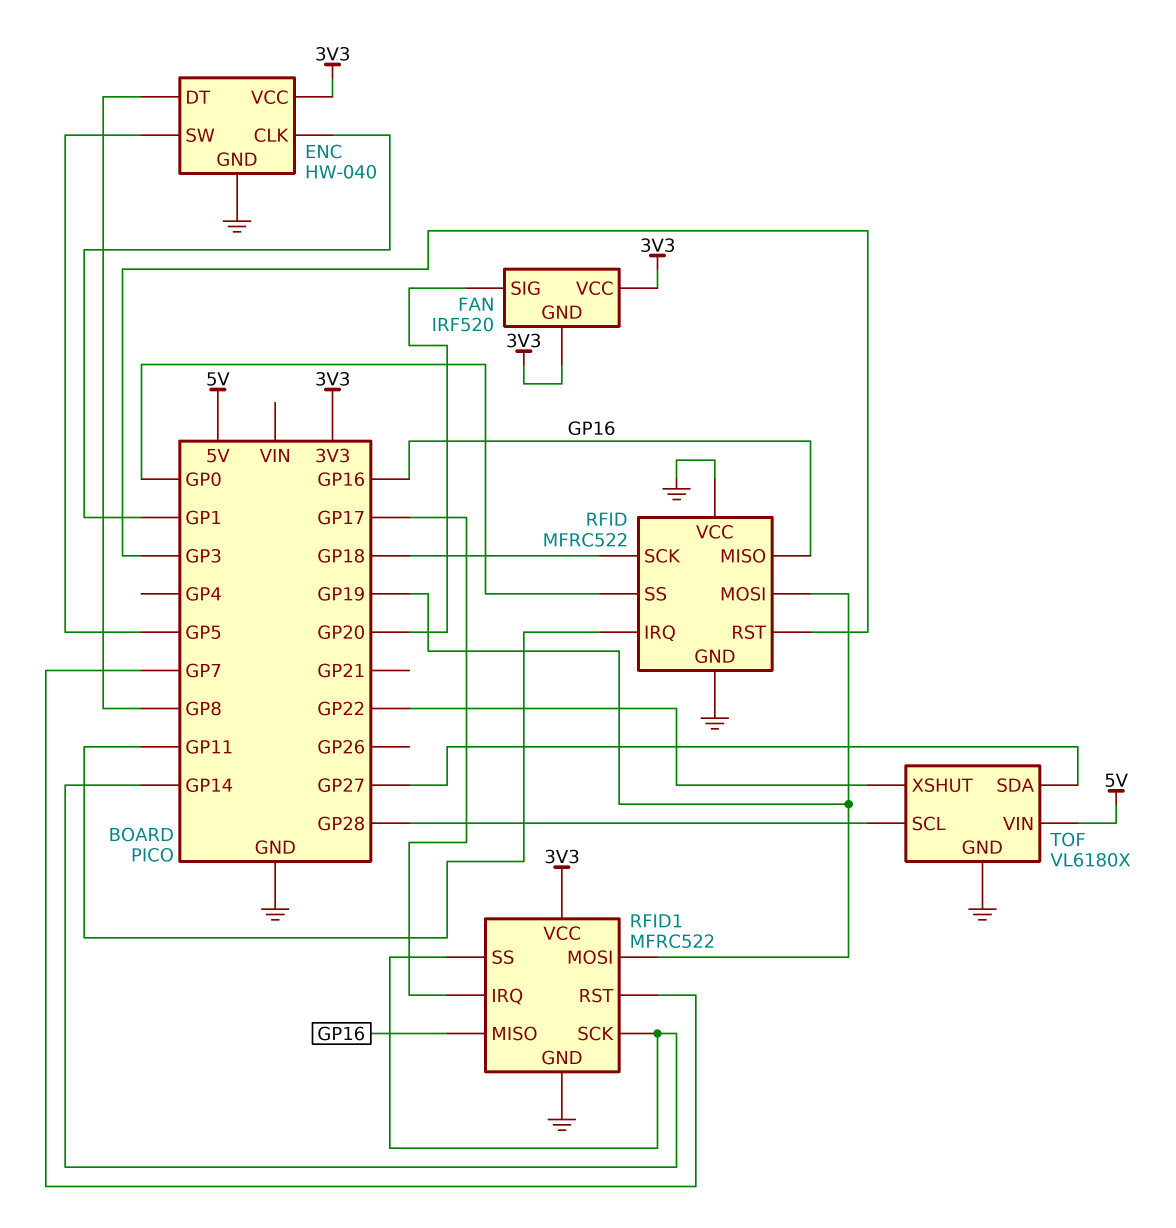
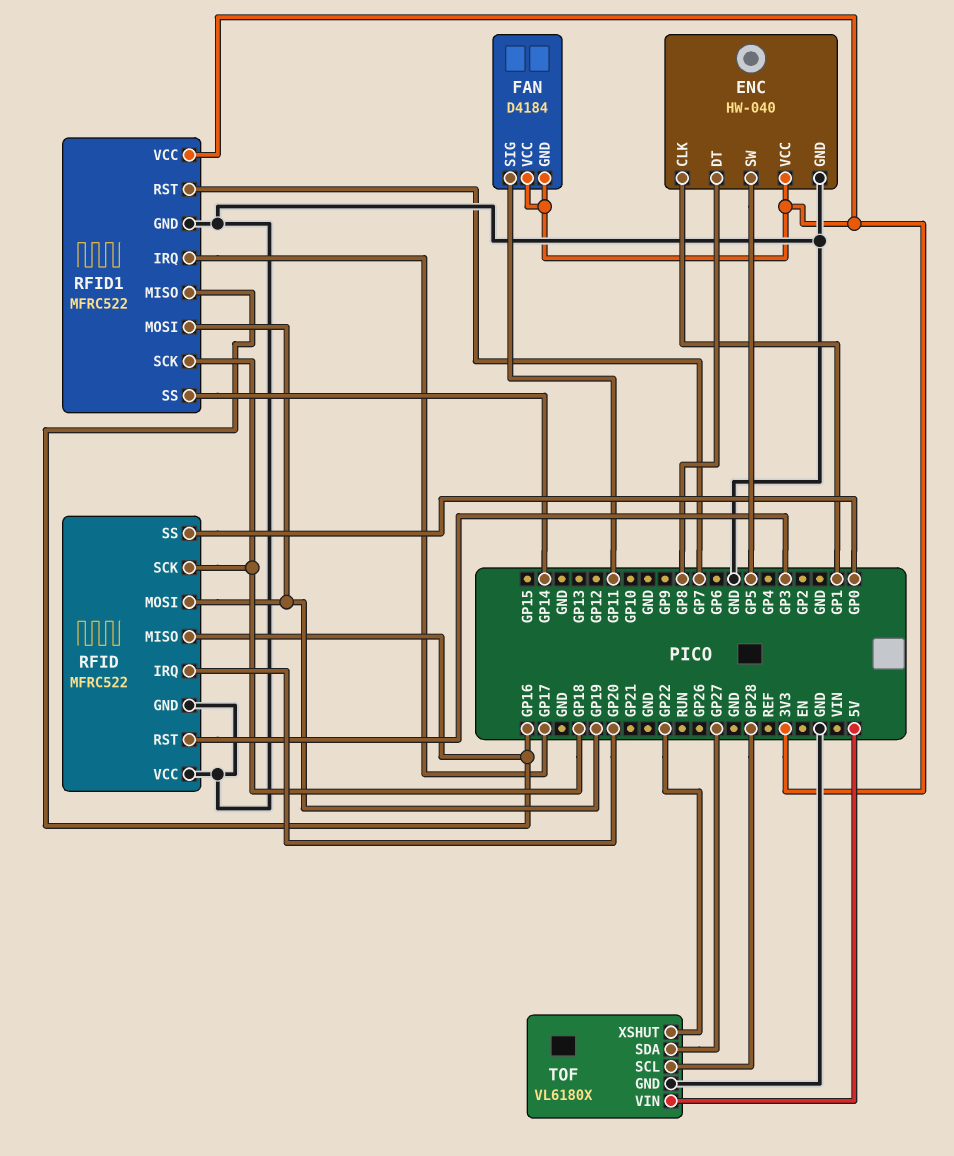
FAN: IRF520 -> D4184
FAN pin SIG: GP20 -> GP11
RFID pin IRQ: GP11 -> GP20
RFID1 pin SCK: GP14 -> GP18

